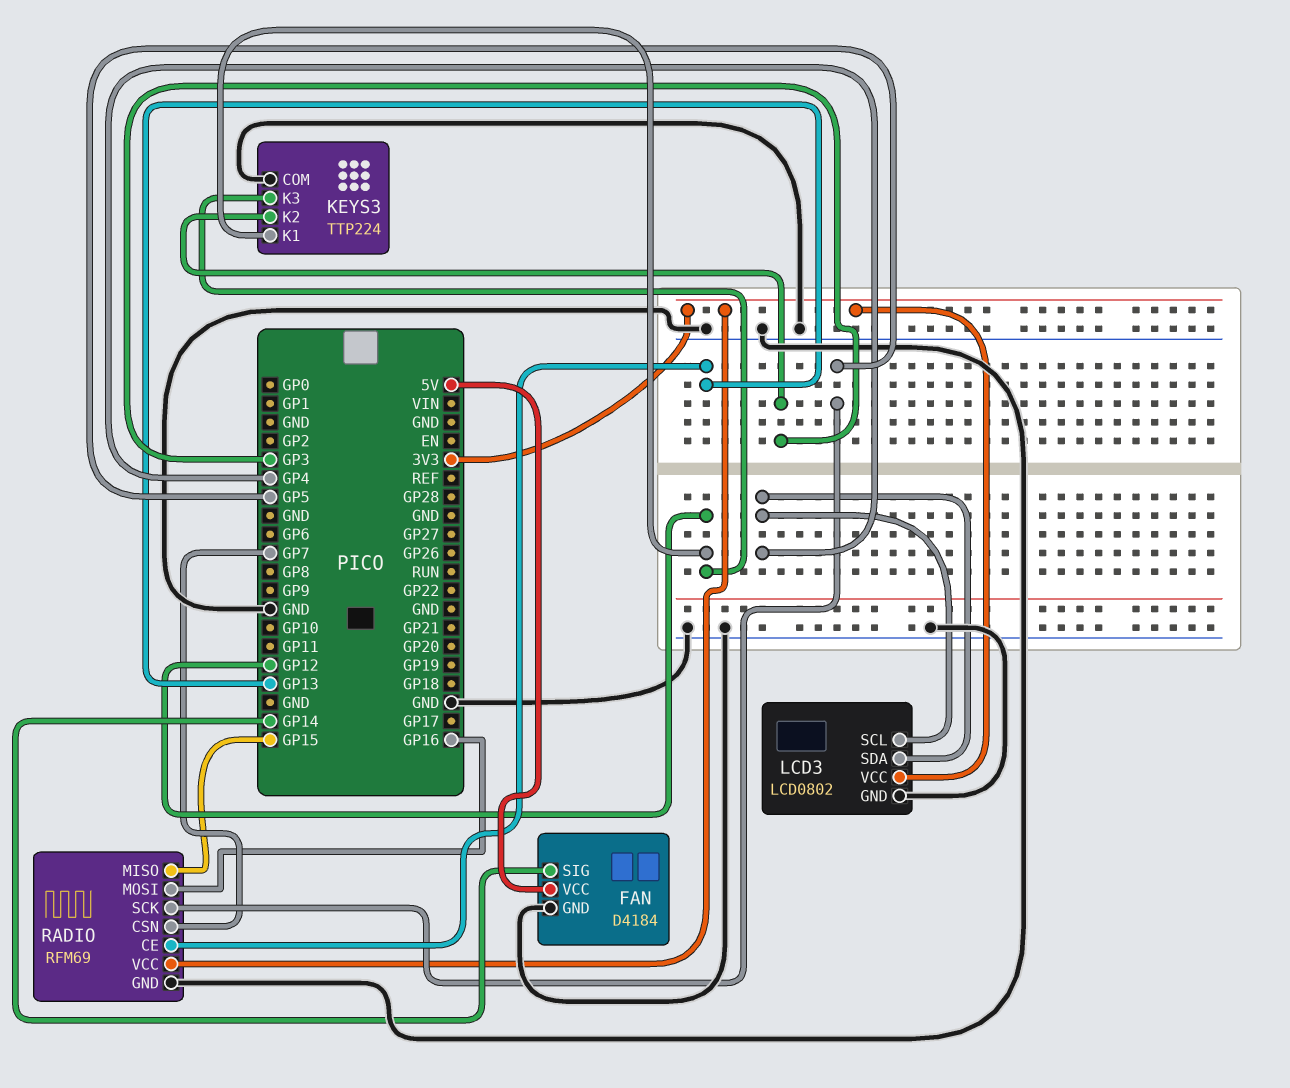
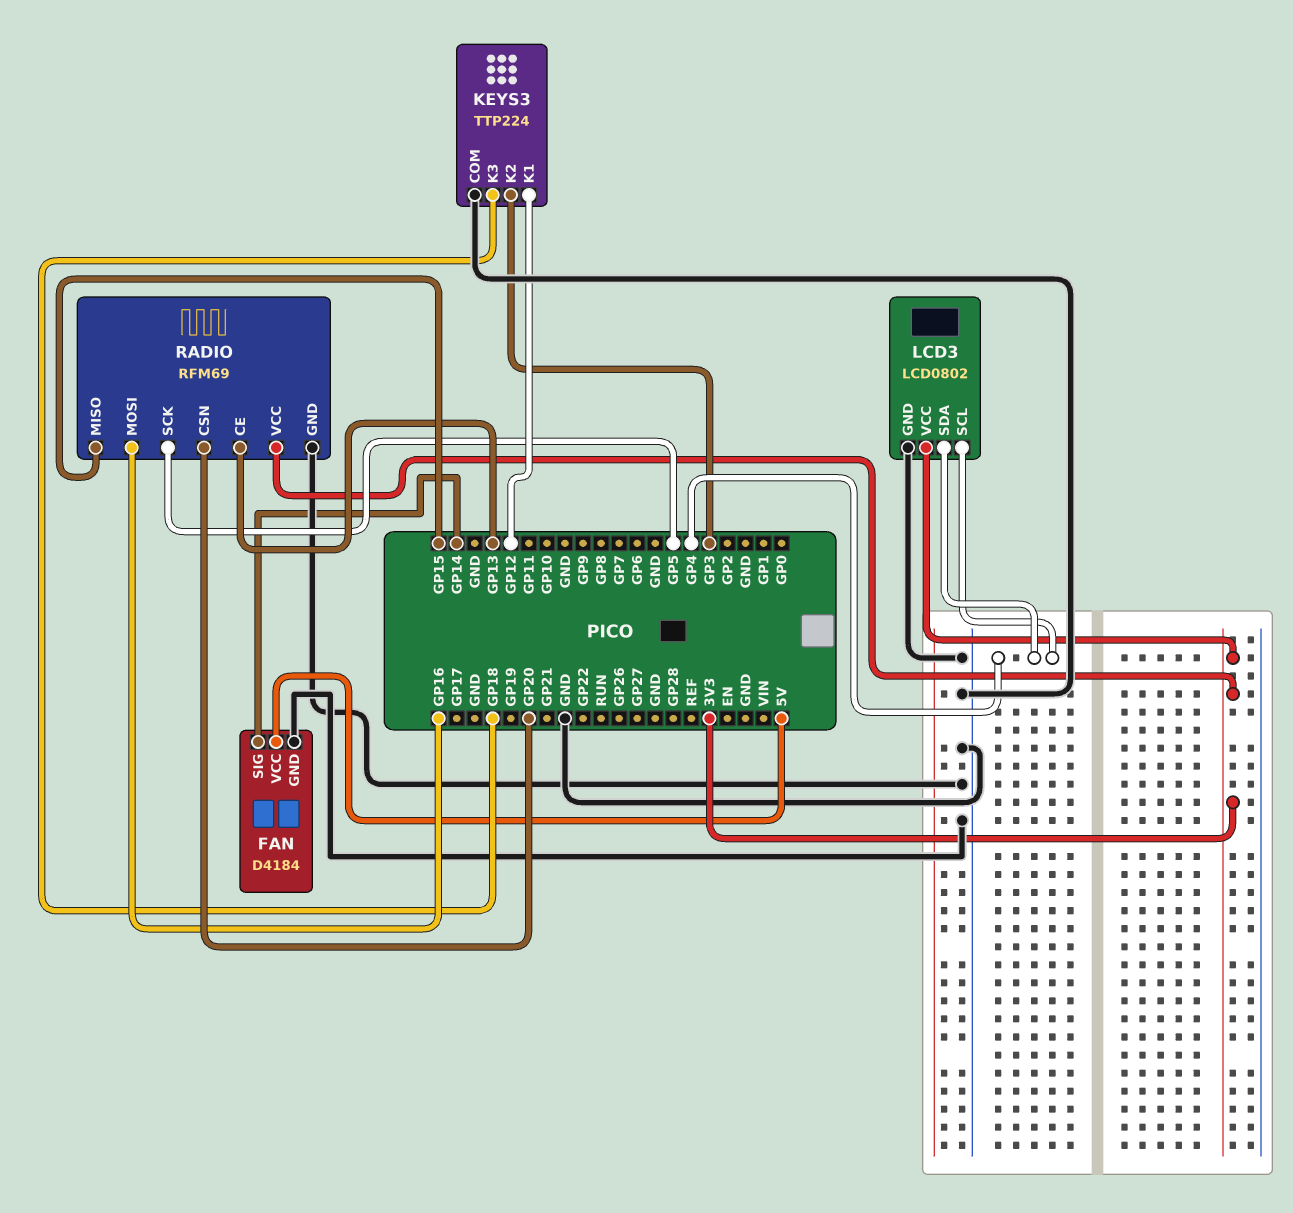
KEYS3 pin K3: GP12 -> GP18
RADIO pin CSN: GP7 -> GP20

